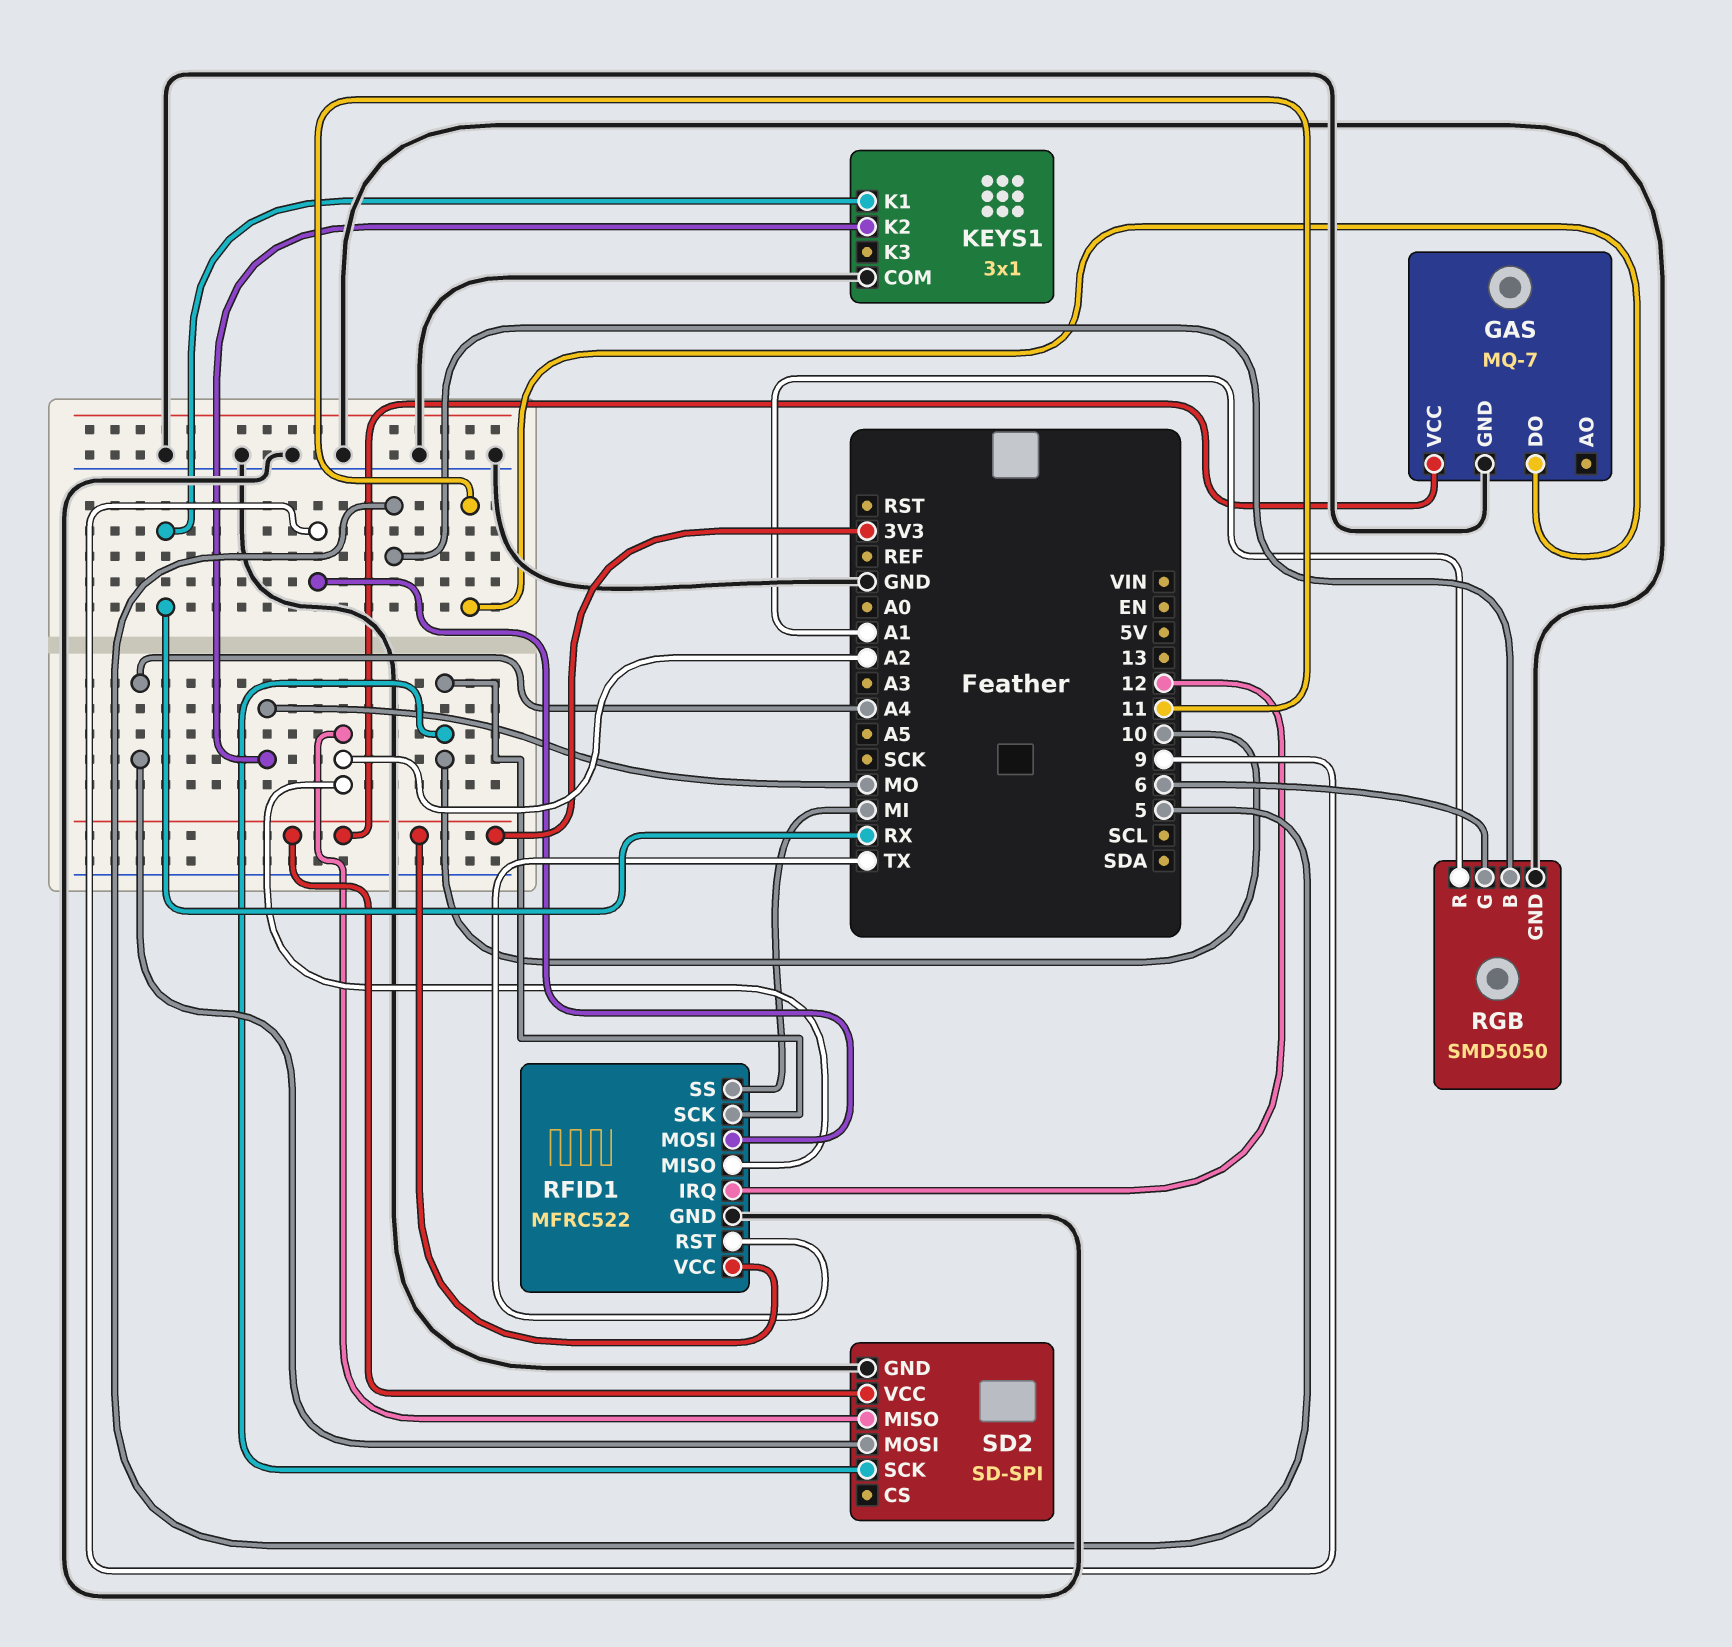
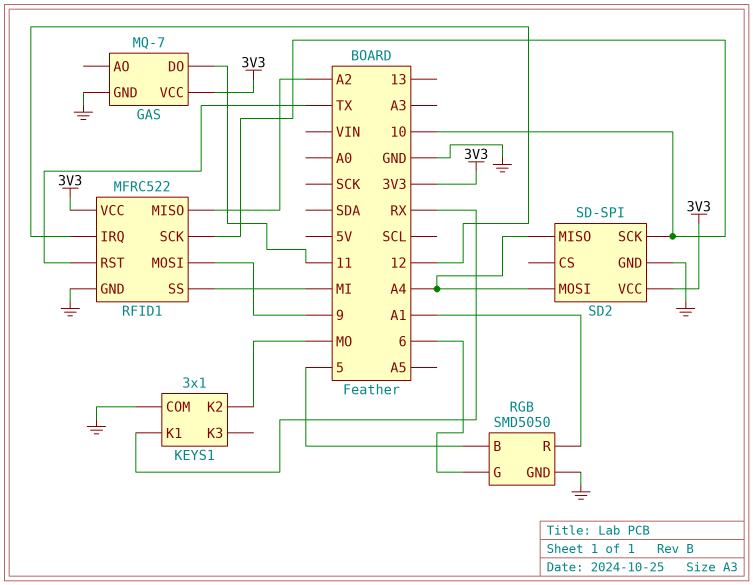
SD2 pin MISO: A2 -> A4

